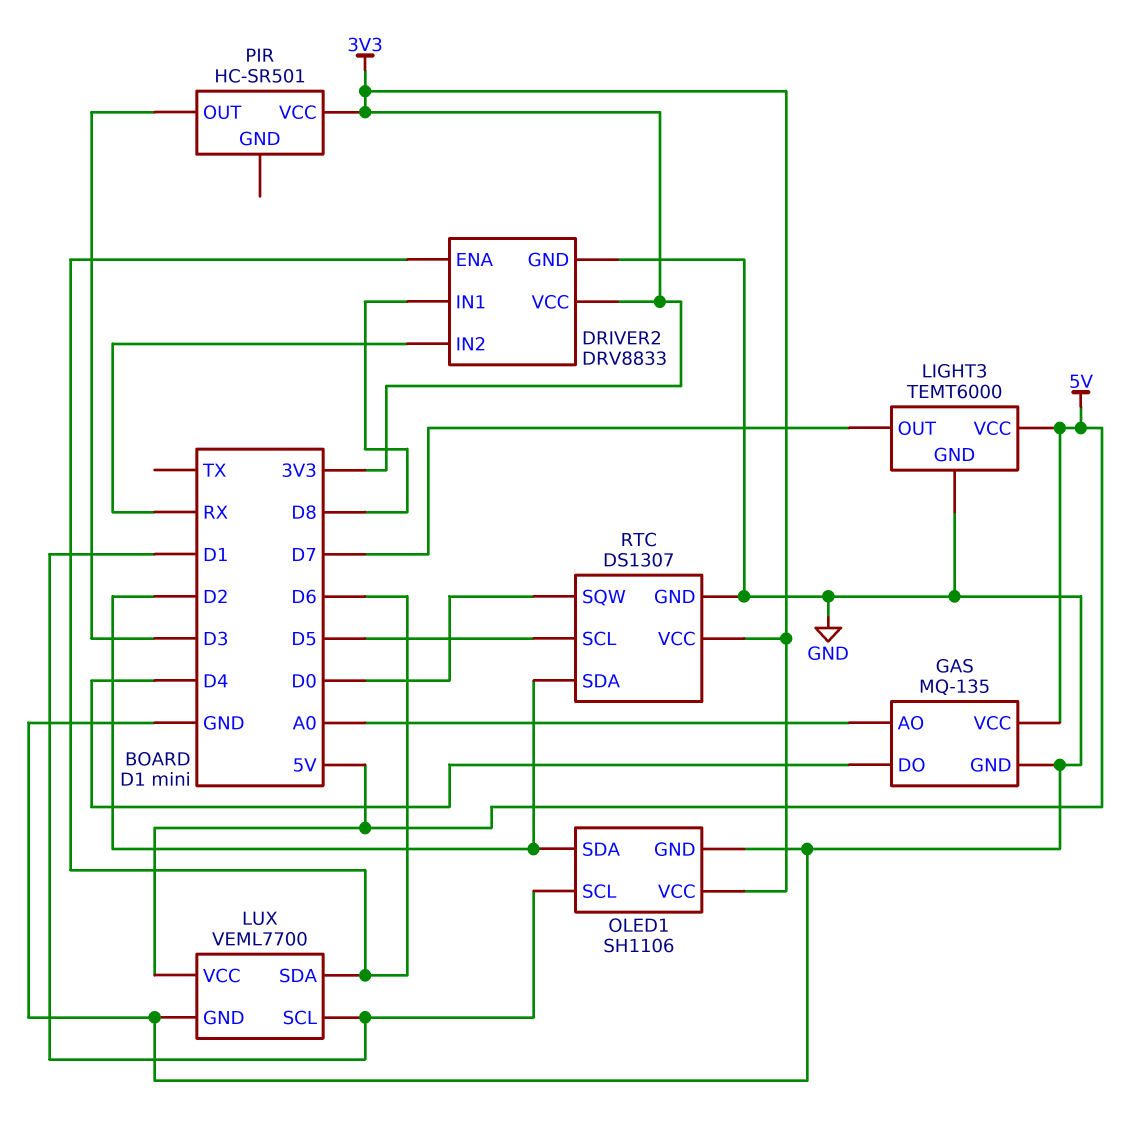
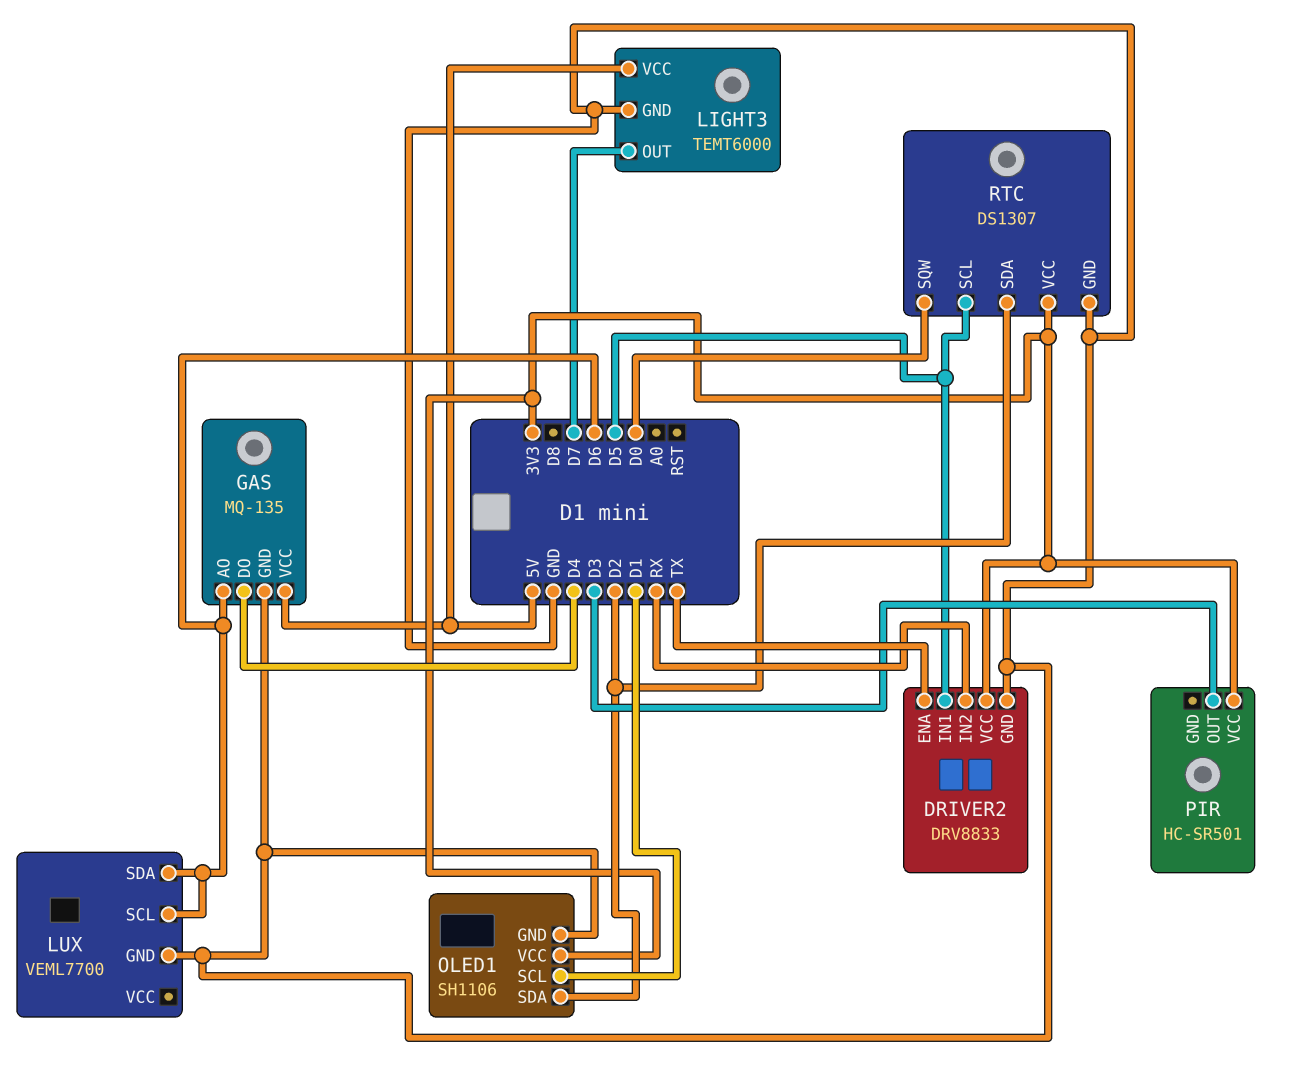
DRIVER2 pin ENA: D6 -> TX
DRIVER2 pin IN1: D8 -> D5
GAS pin AO: A0 -> D6
LUX pin SCL: D1 -> D6
LUX pin VCC: 5V -> none

